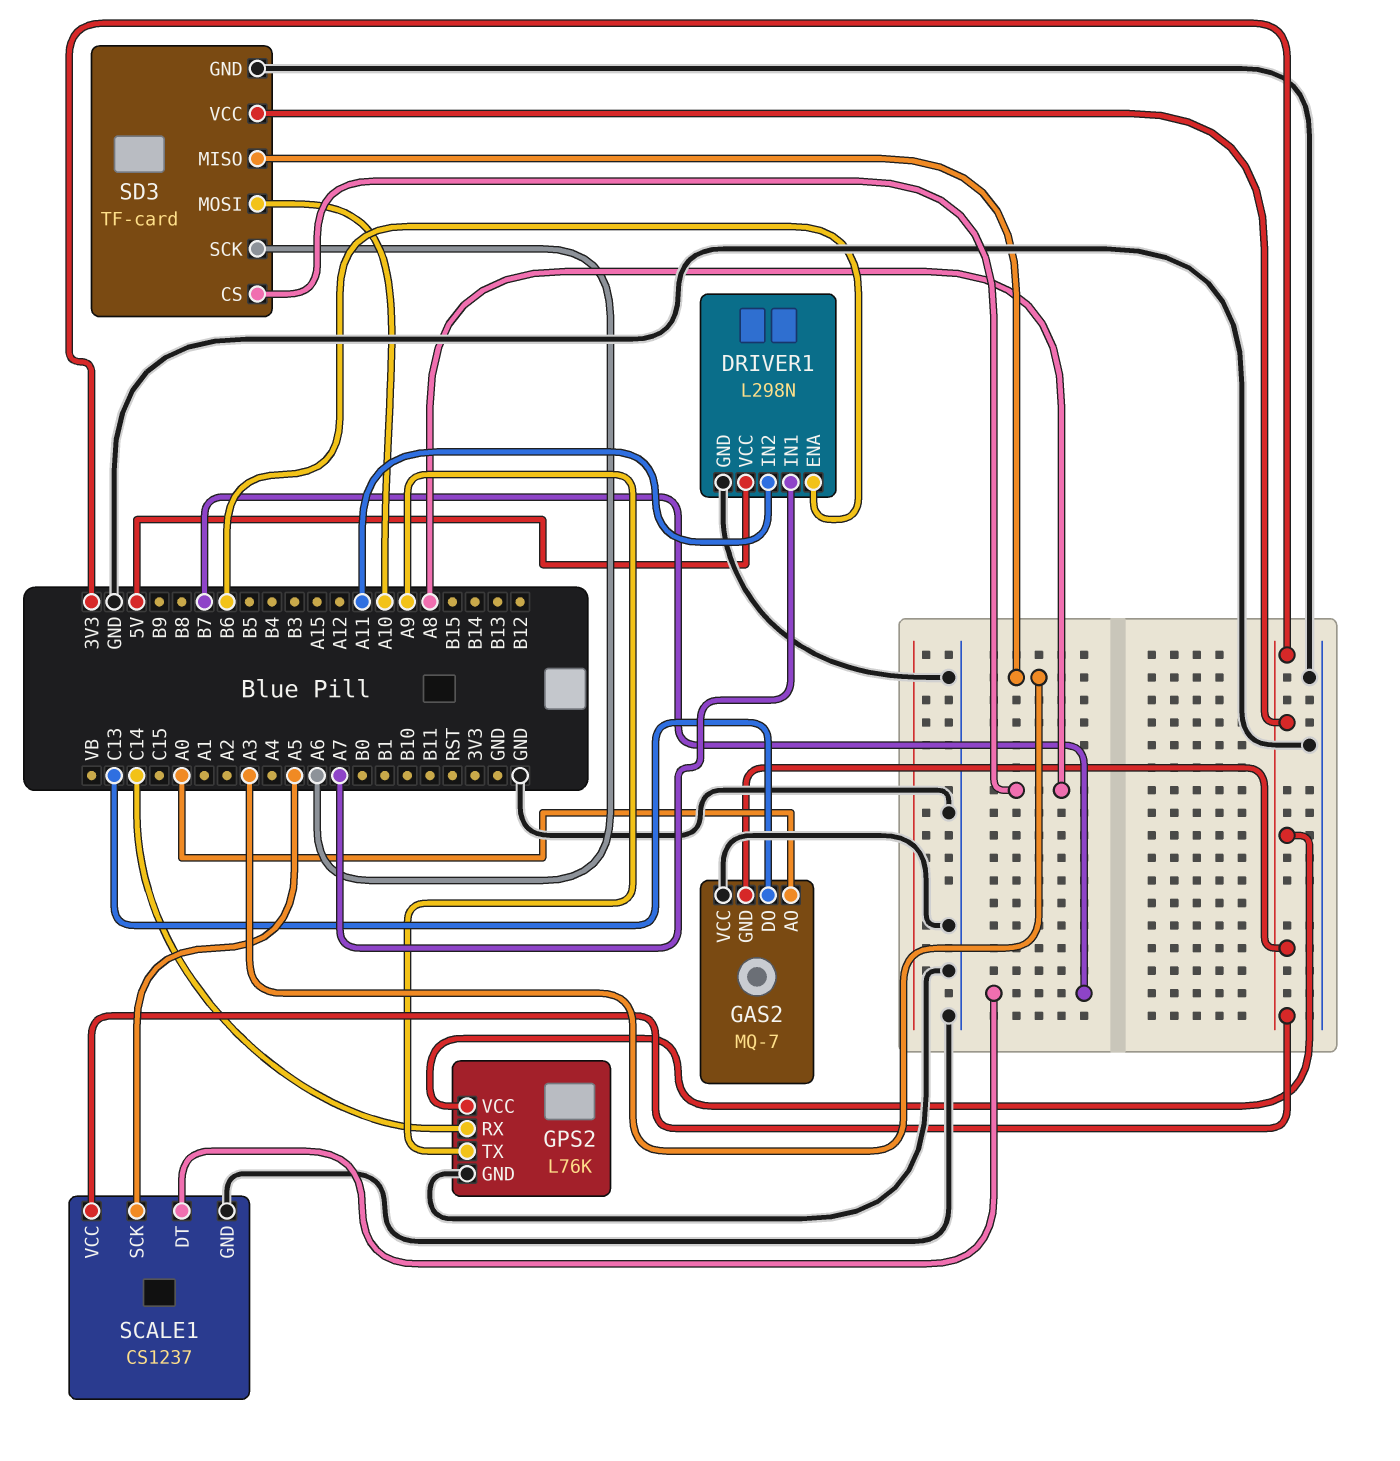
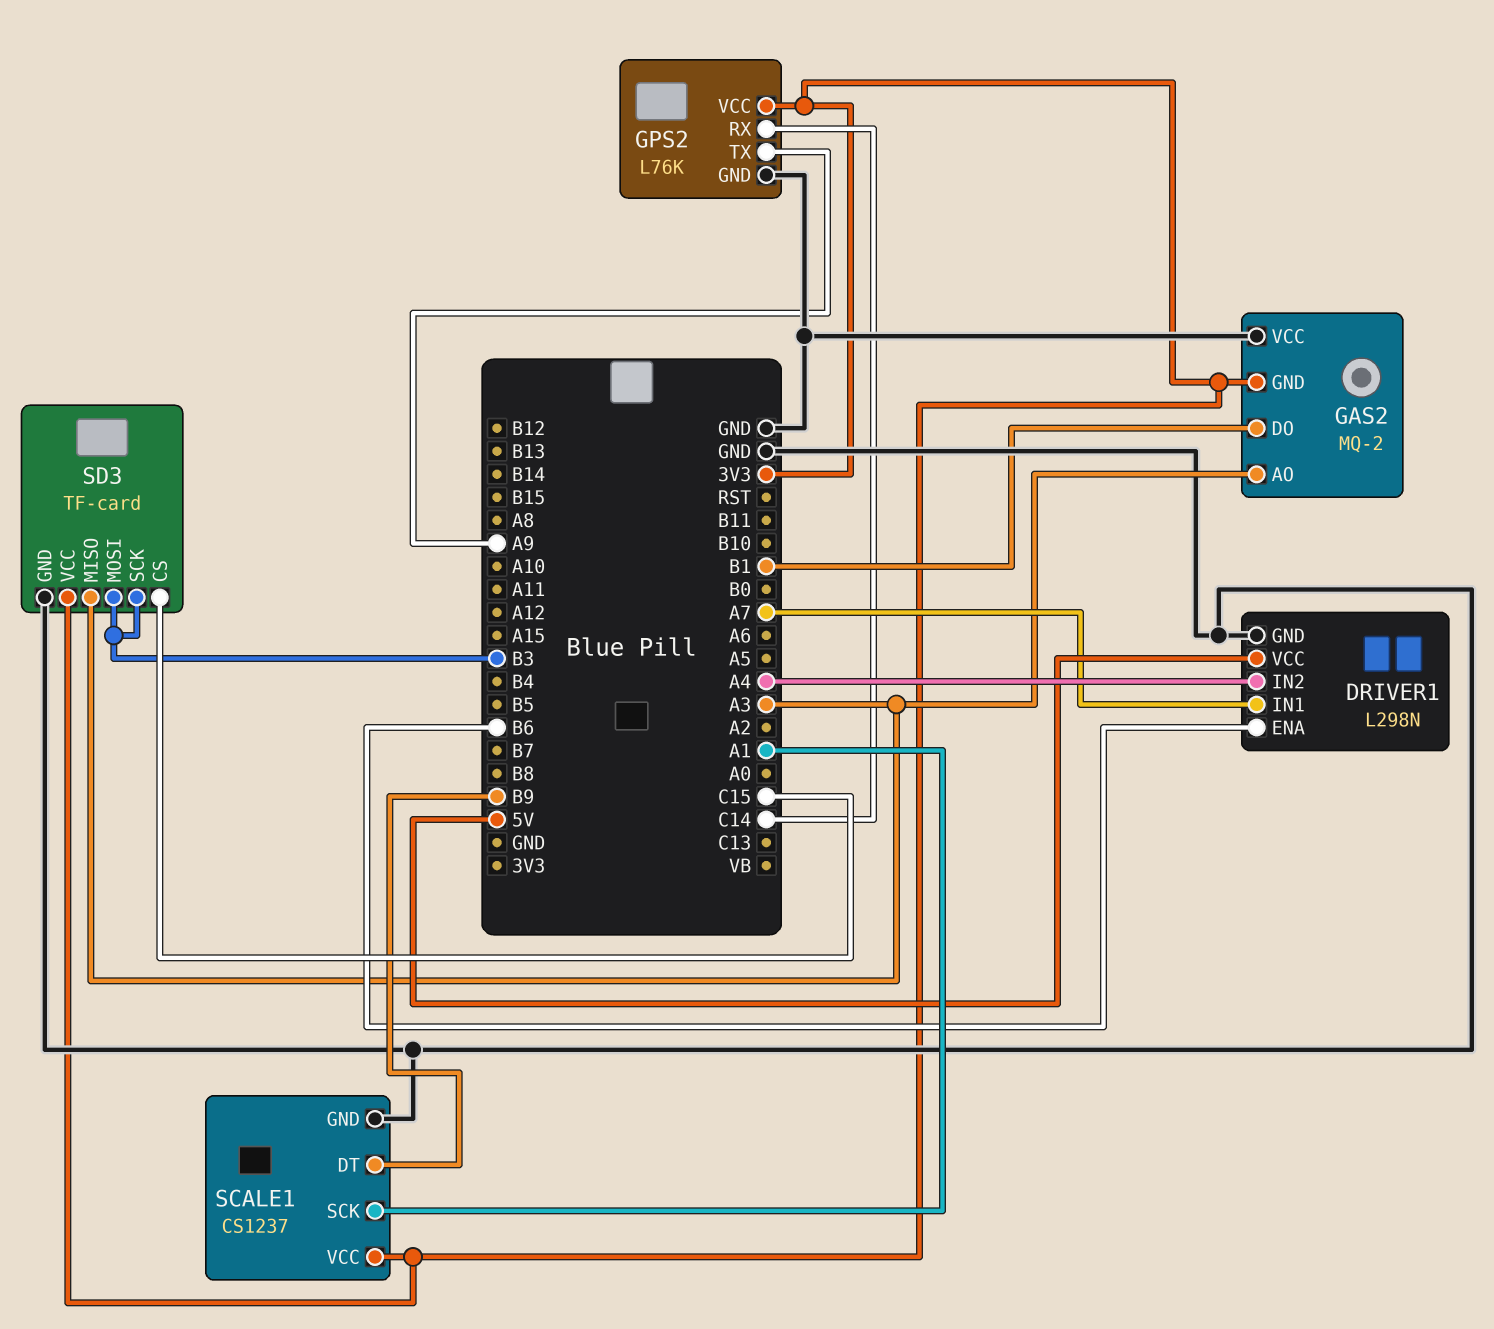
DRIVER1 pin IN2: A11 -> A4
GAS2: MQ-7 -> MQ-2
GAS2 pin AO: A0 -> A3
GAS2 pin DO: C13 -> B1
SCALE1 pin DT: B7 -> B9
SCALE1 pin SCK: A5 -> A1
SD3 pin CS: A8 -> C15
SD3 pin MOSI: A10 -> B3
SD3 pin SCK: A6 -> B3

